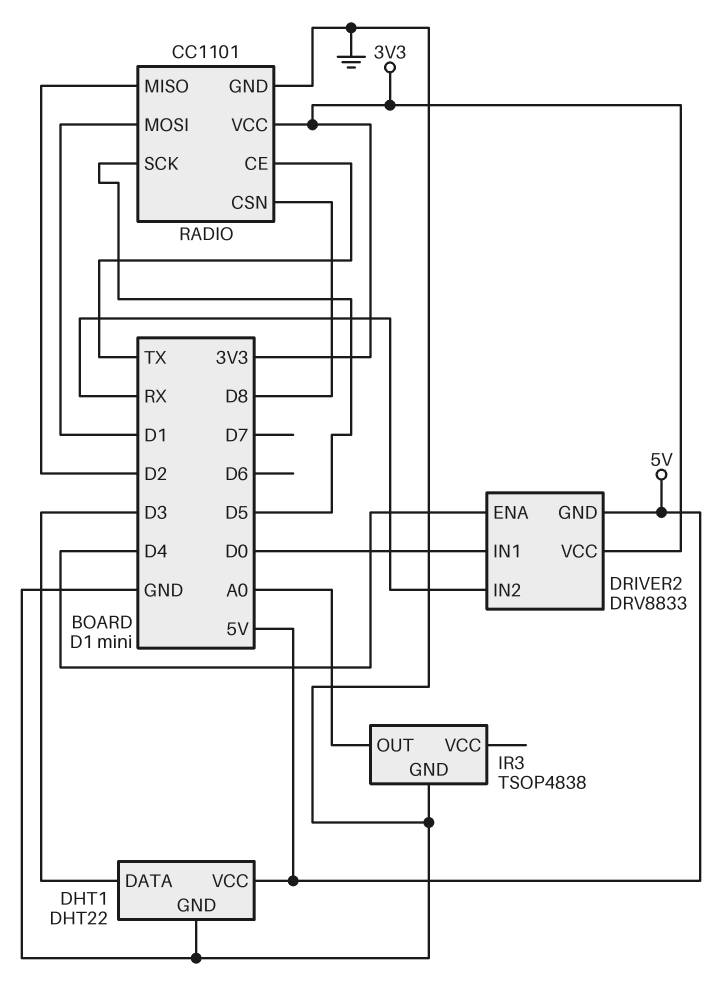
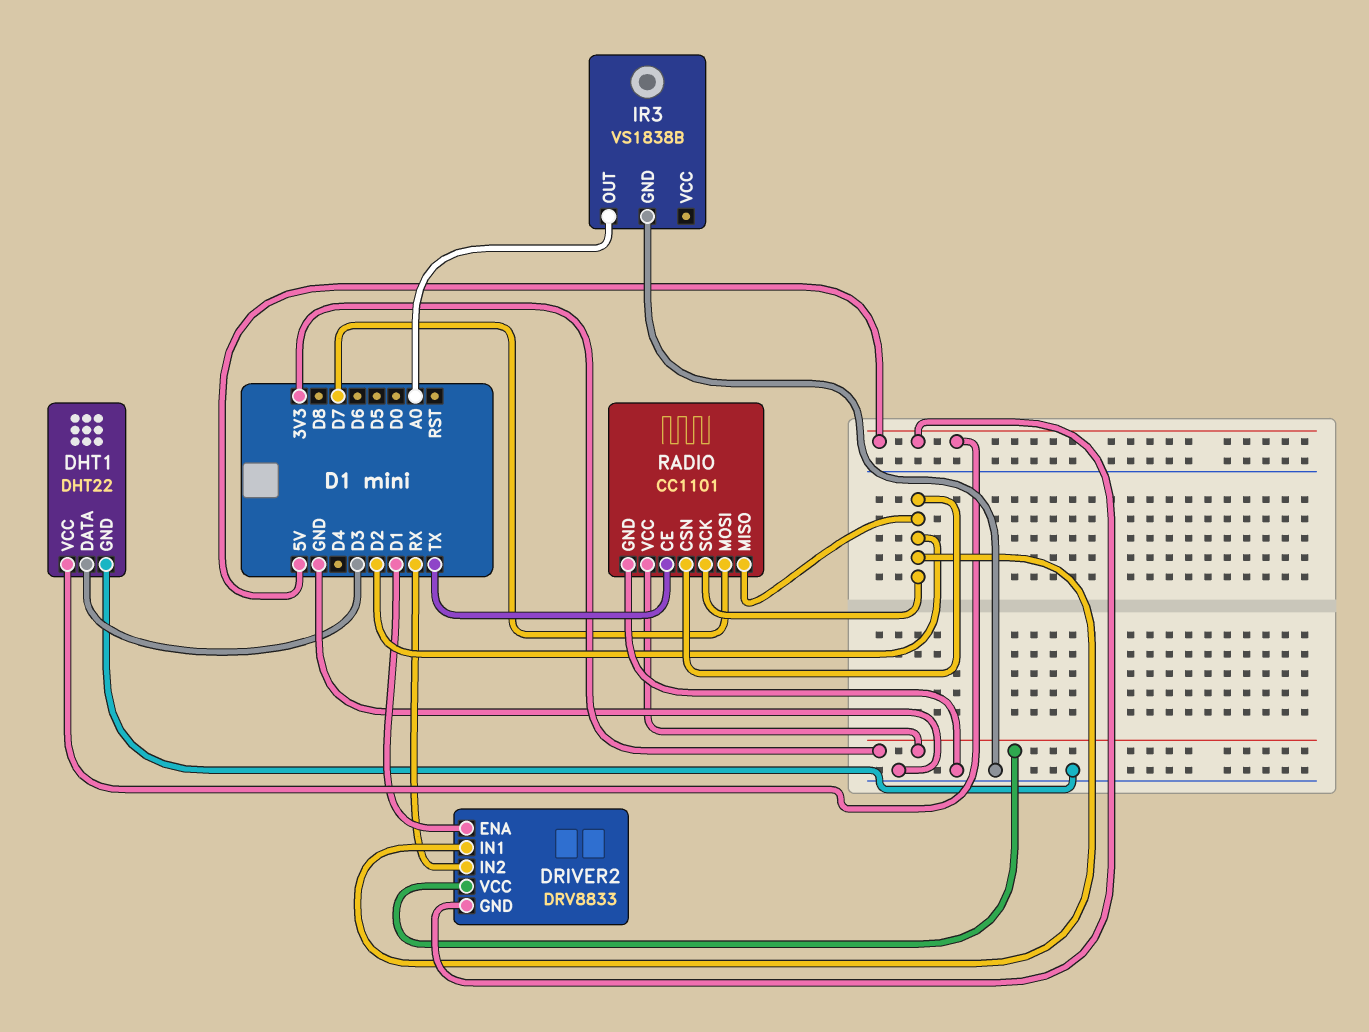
DRIVER2 pin ENA: D4 -> D1
DRIVER2 pin IN1: D0 -> D2
IR3: TSOP4838 -> VS1838B
RADIO pin CSN: D8 -> D2
RADIO pin MOSI: D1 -> D7
RADIO pin SCK: D5 -> D2

